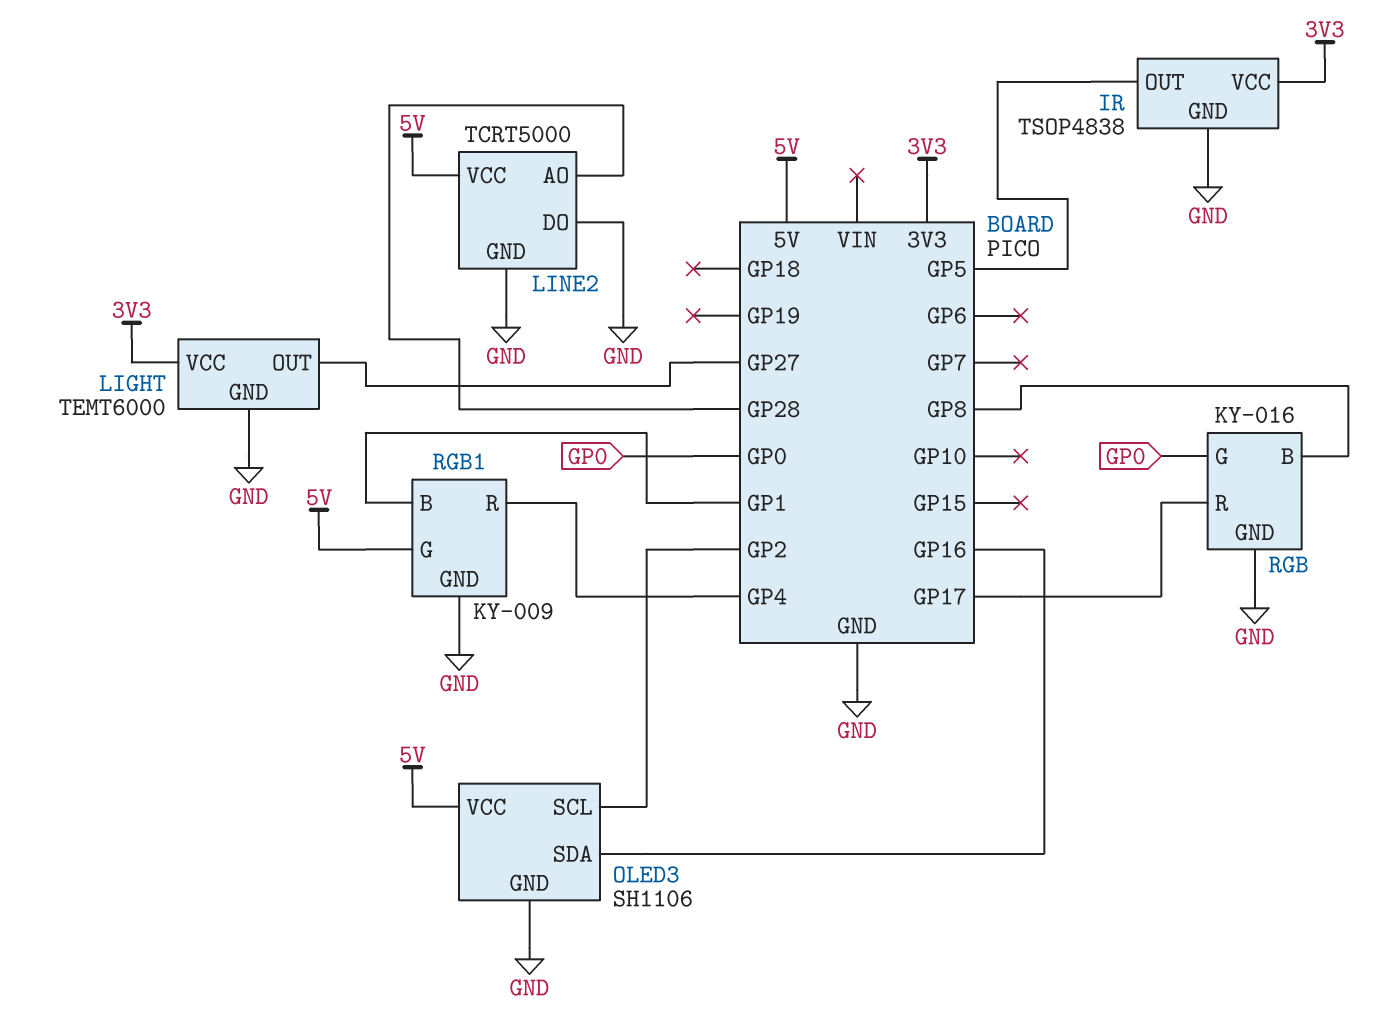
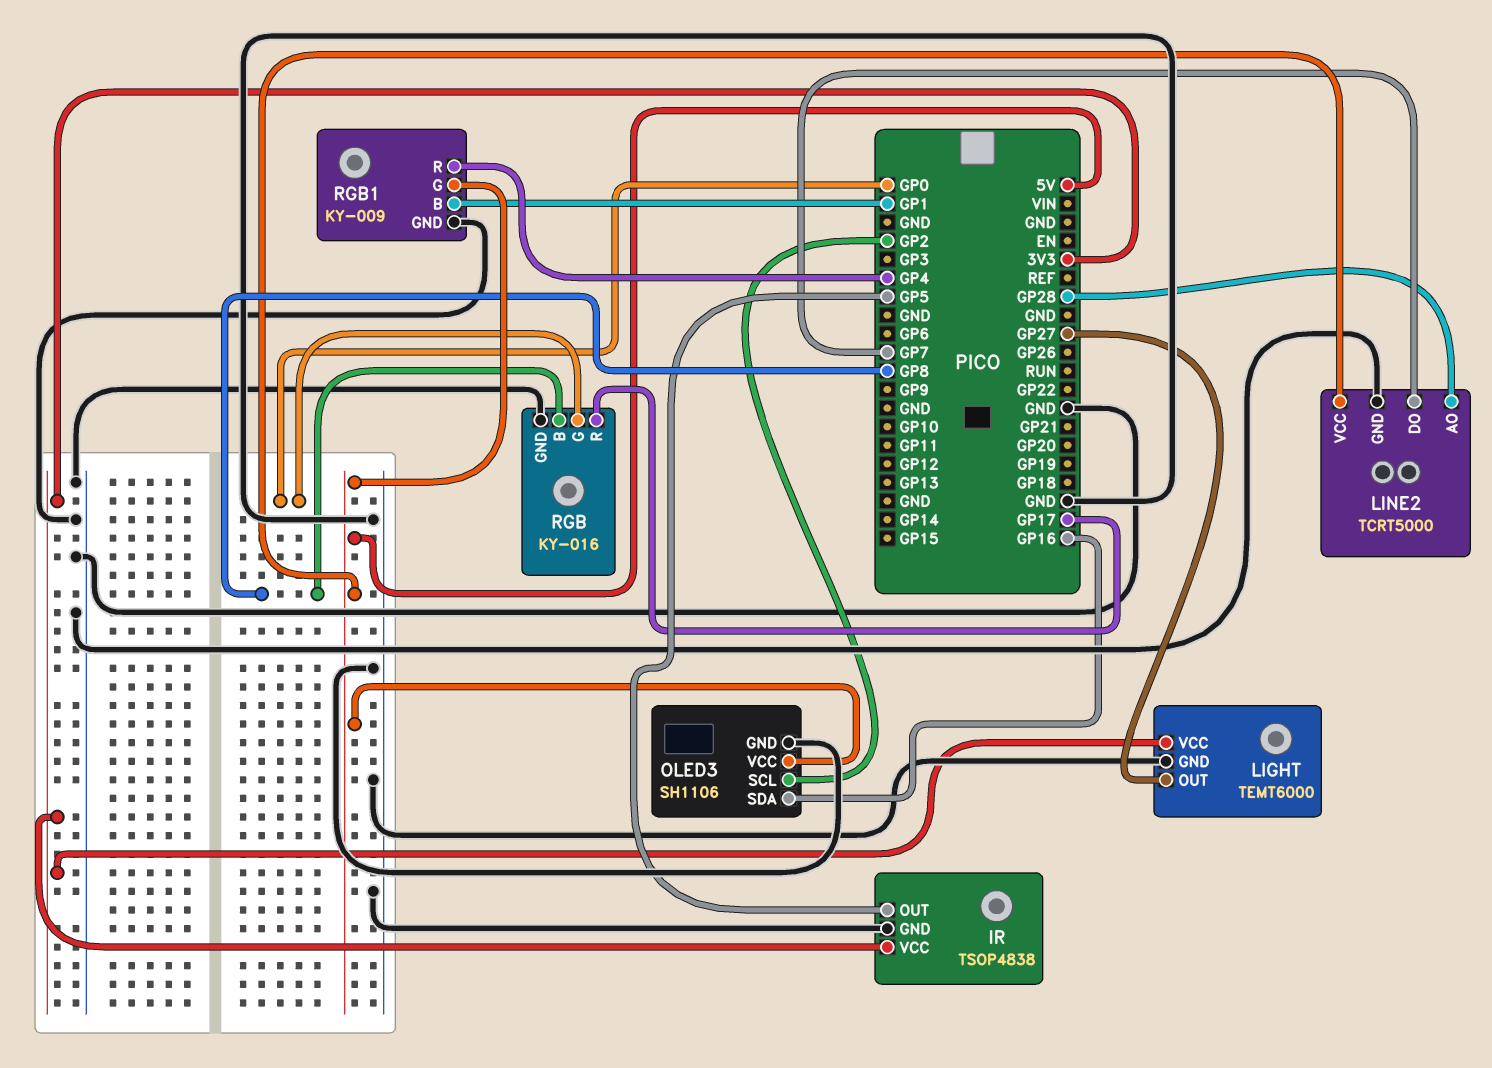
LINE2 pin DO: GND -> GP7

